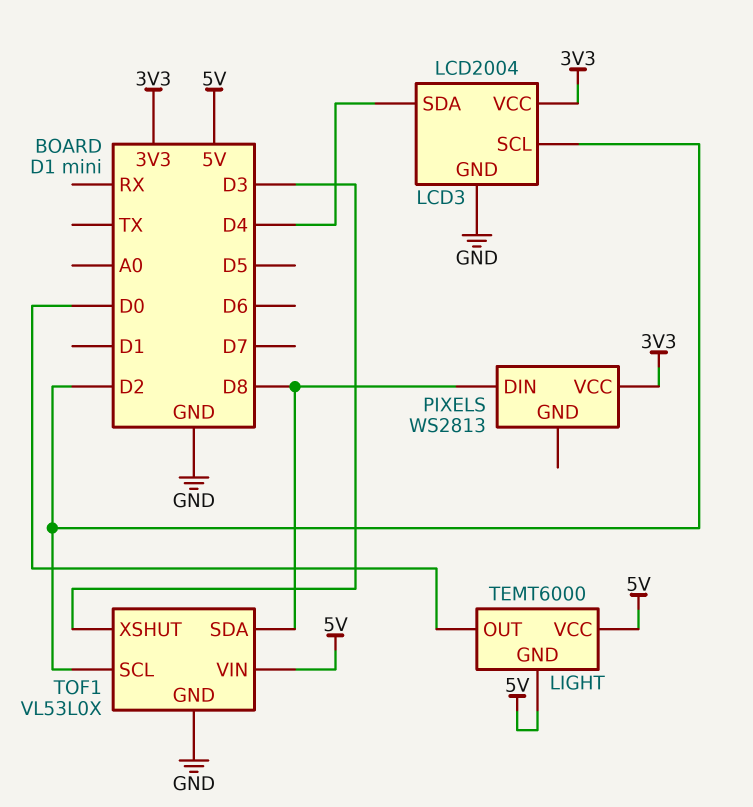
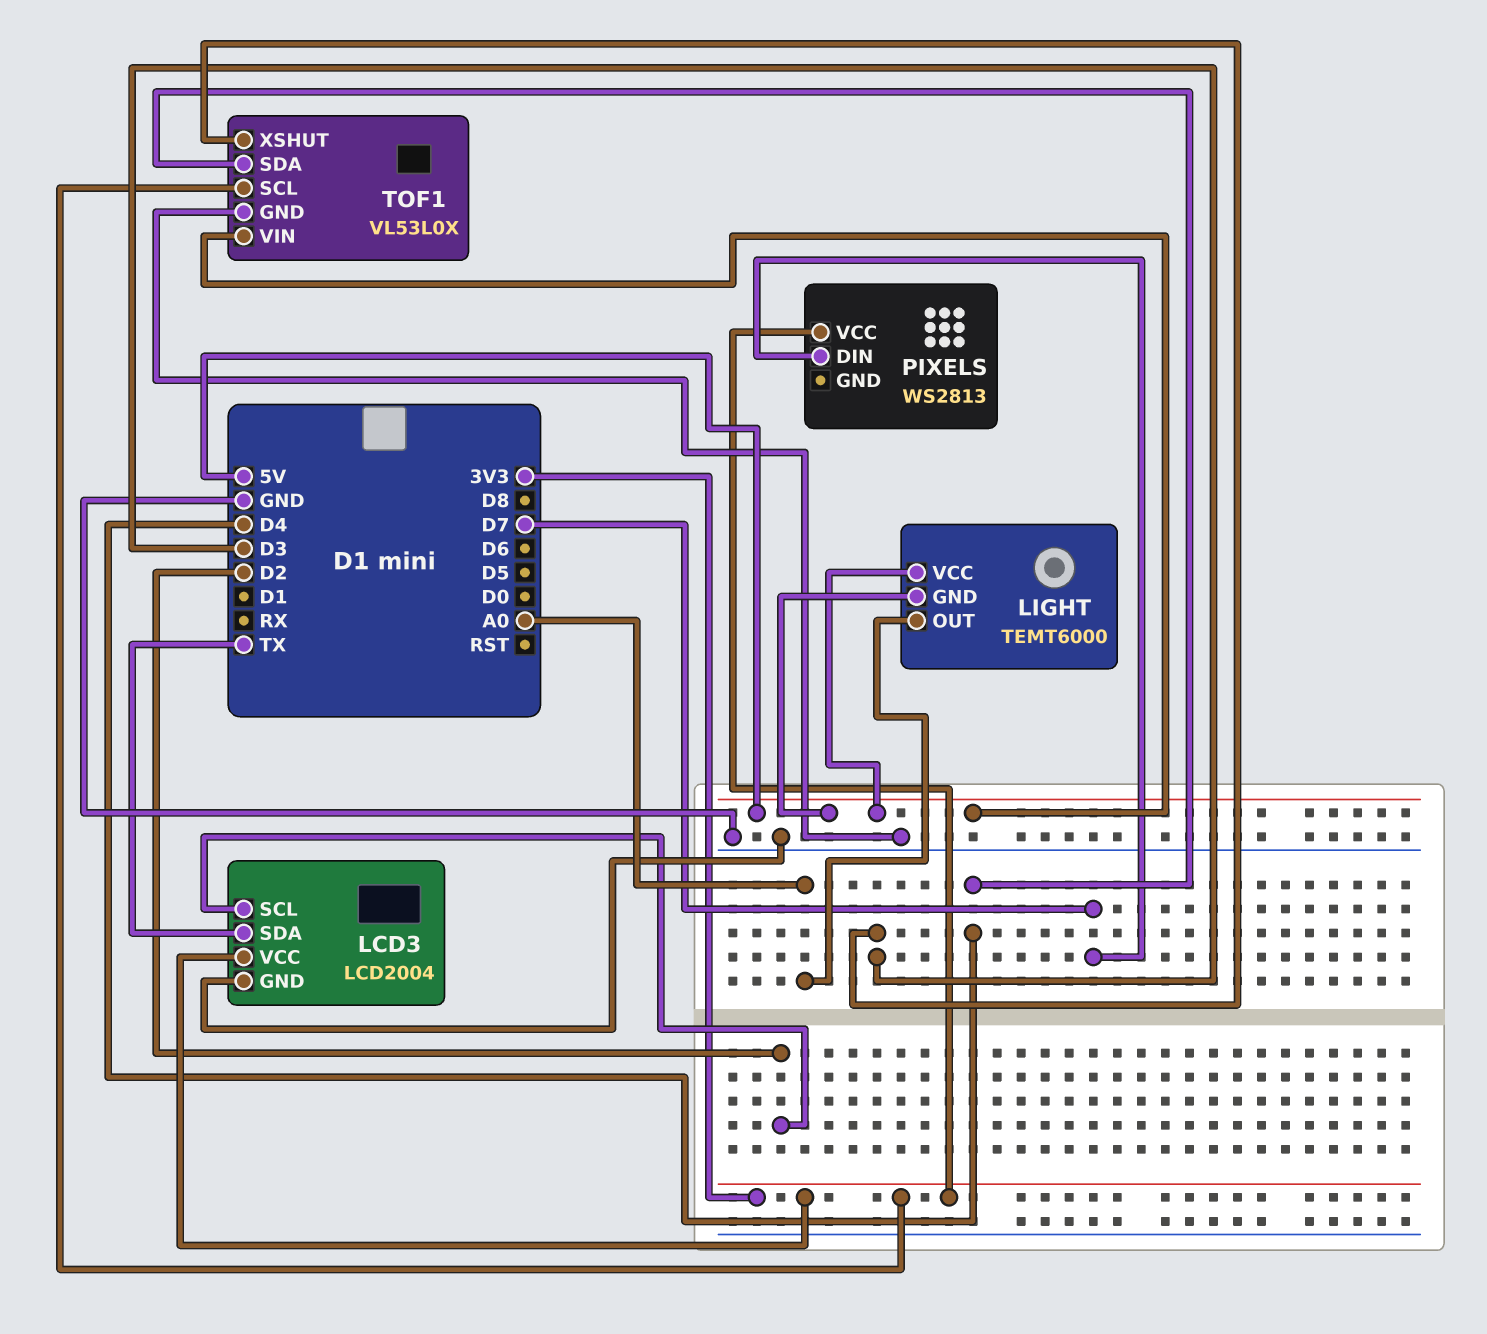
LCD3 pin SDA: D4 -> TX
LIGHT pin OUT: D0 -> A0
PIXELS pin DIN: D8 -> D7
TOF1 pin SCL: D2 -> 3V3
TOF1 pin SDA: D8 -> D4

